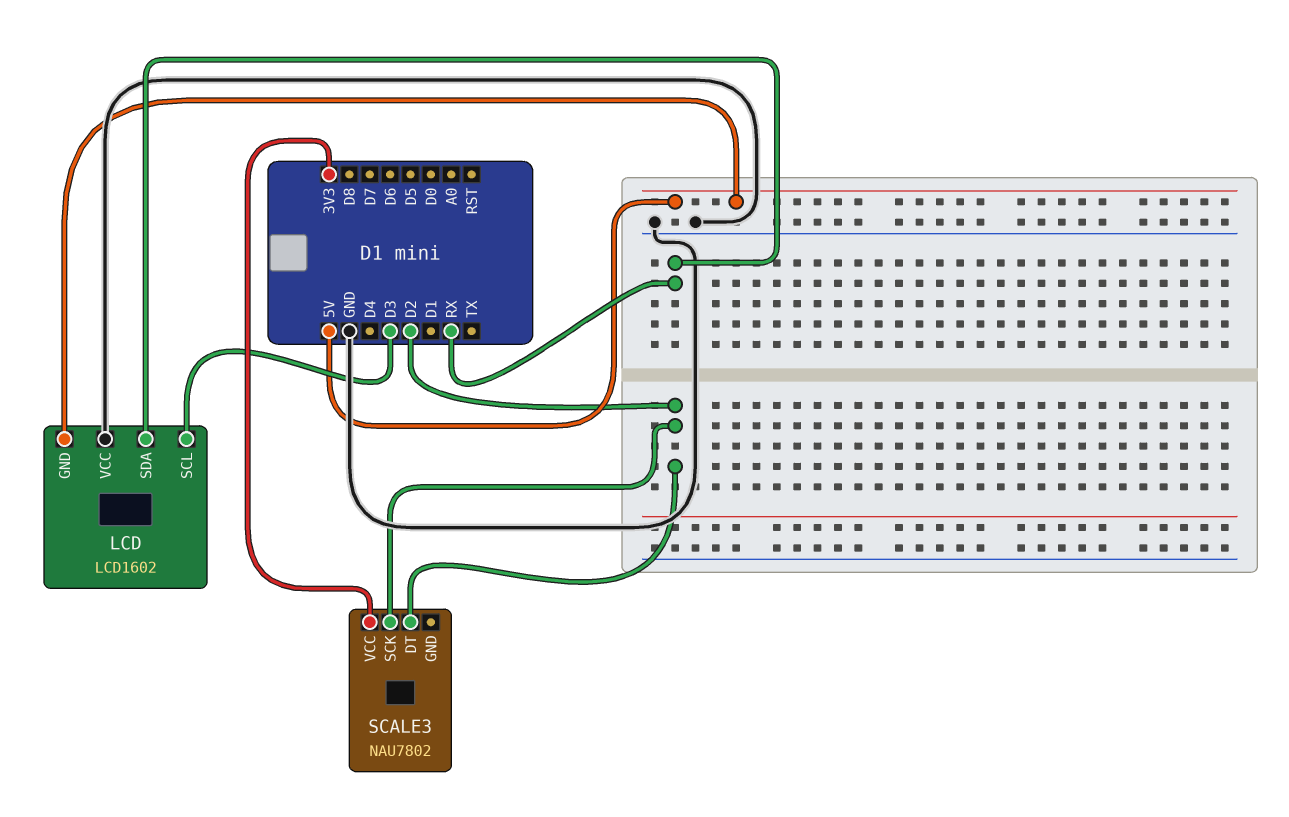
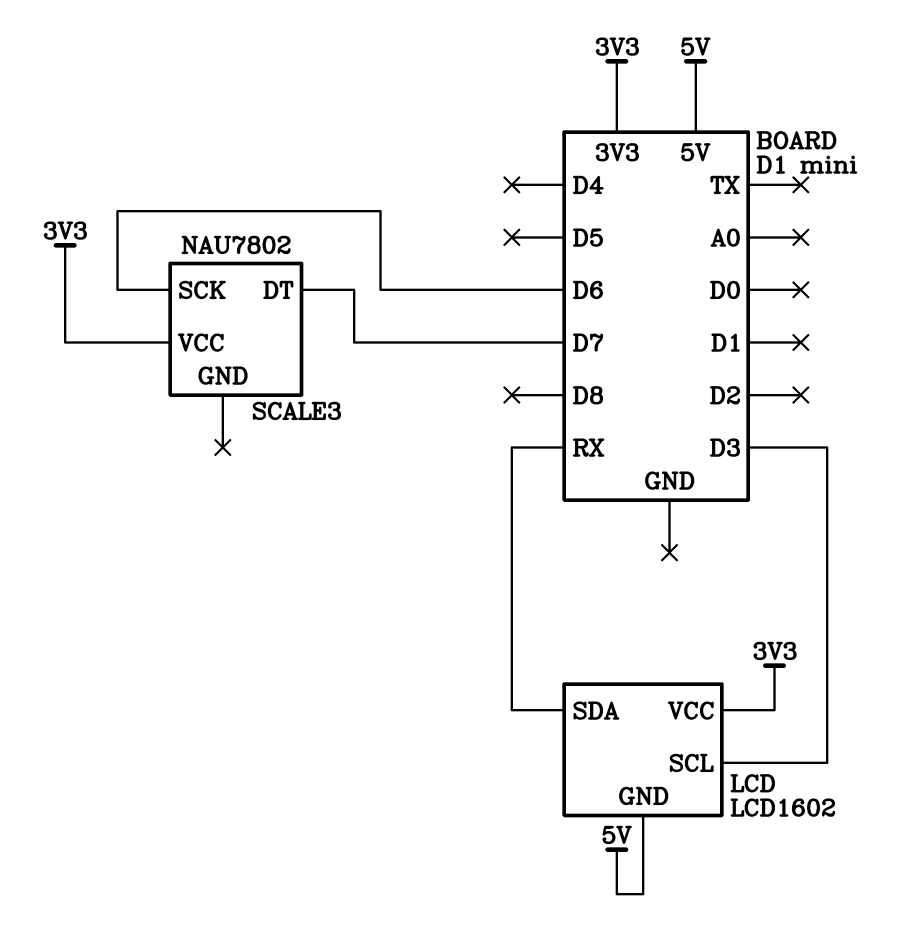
LCD pin VCC: GND -> 3V3
SCALE3 pin DT: D2 -> D7
SCALE3 pin SCK: D2 -> D6

